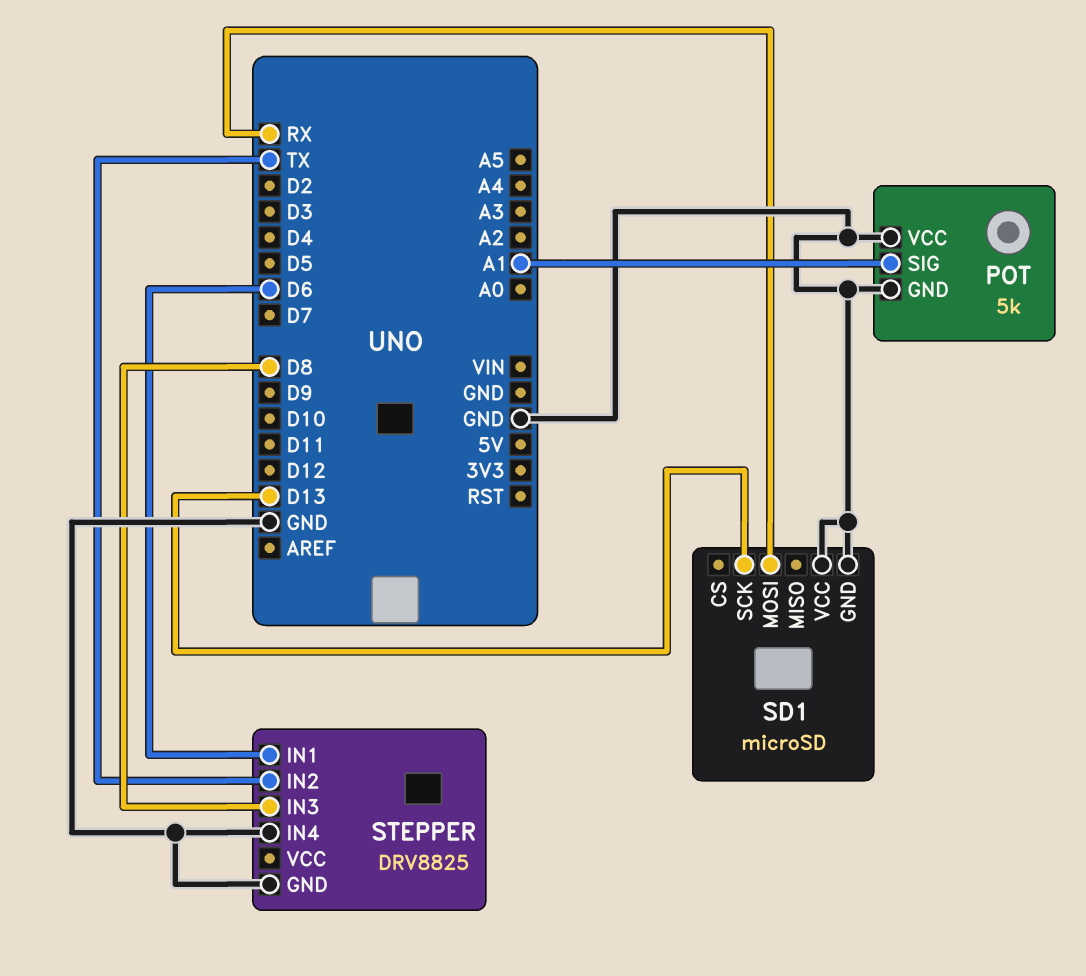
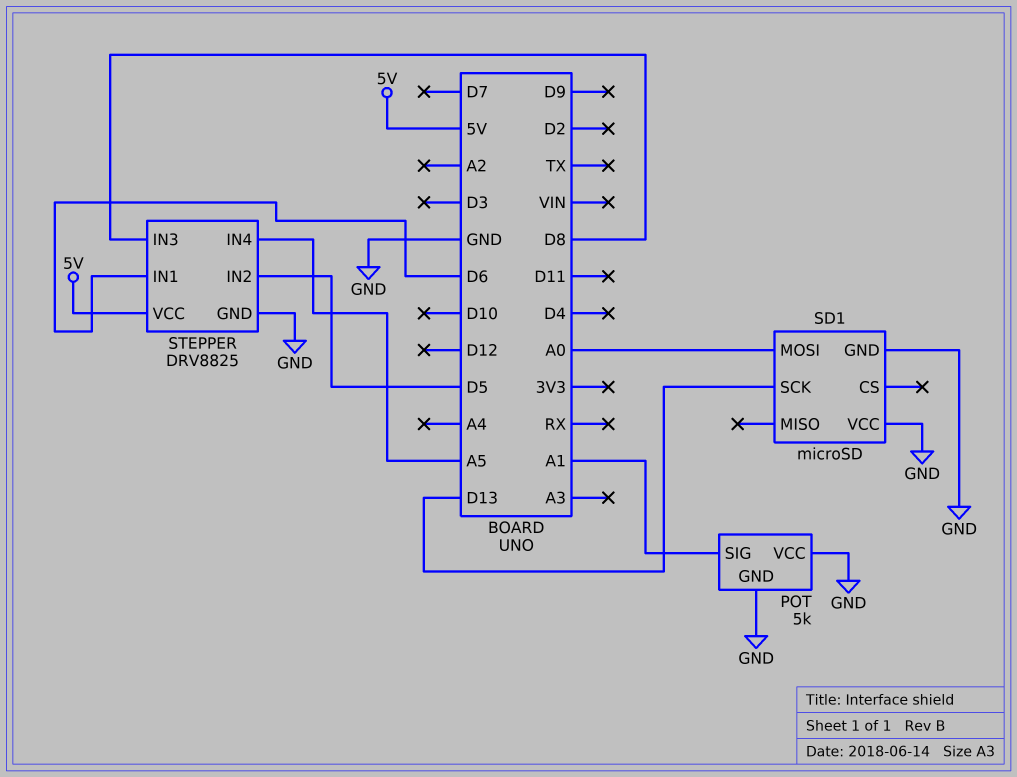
SD1 pin MOSI: RX -> A0
STEPPER pin IN2: TX -> D5
STEPPER pin IN4: GND -> A5
STEPPER pin VCC: none -> 5V

